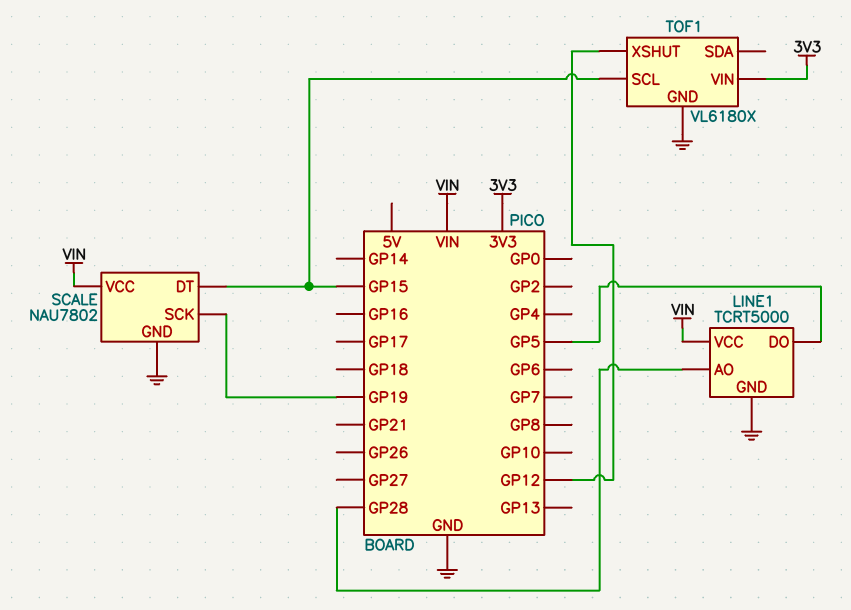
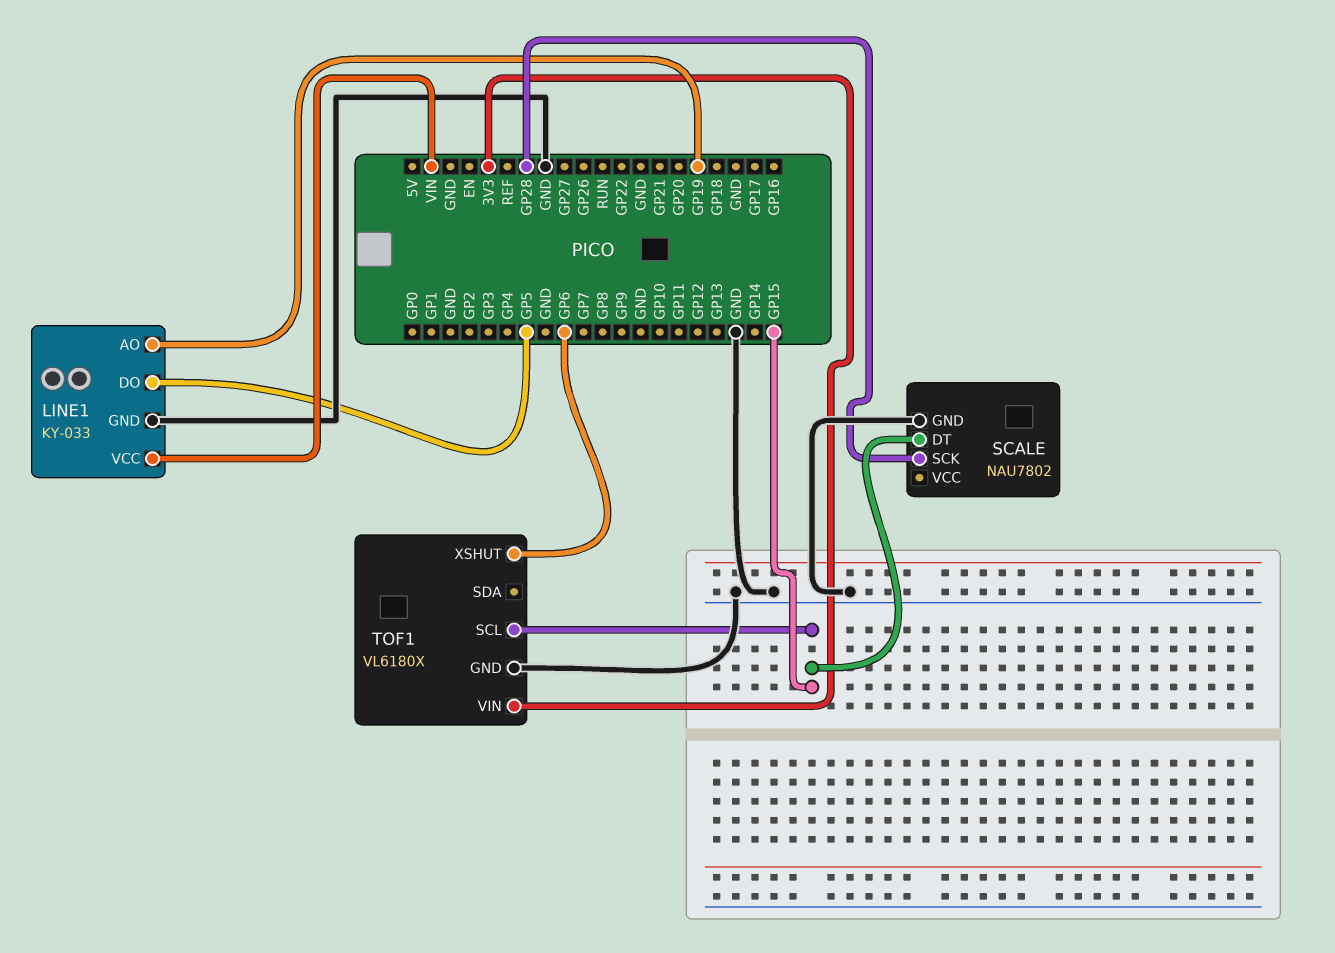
LINE1: TCRT5000 -> KY-033
LINE1 pin AO: GP28 -> GP19
SCALE pin SCK: GP19 -> GP28
SCALE pin VCC: VIN -> none
TOF1 pin XSHUT: GP12 -> GP6

